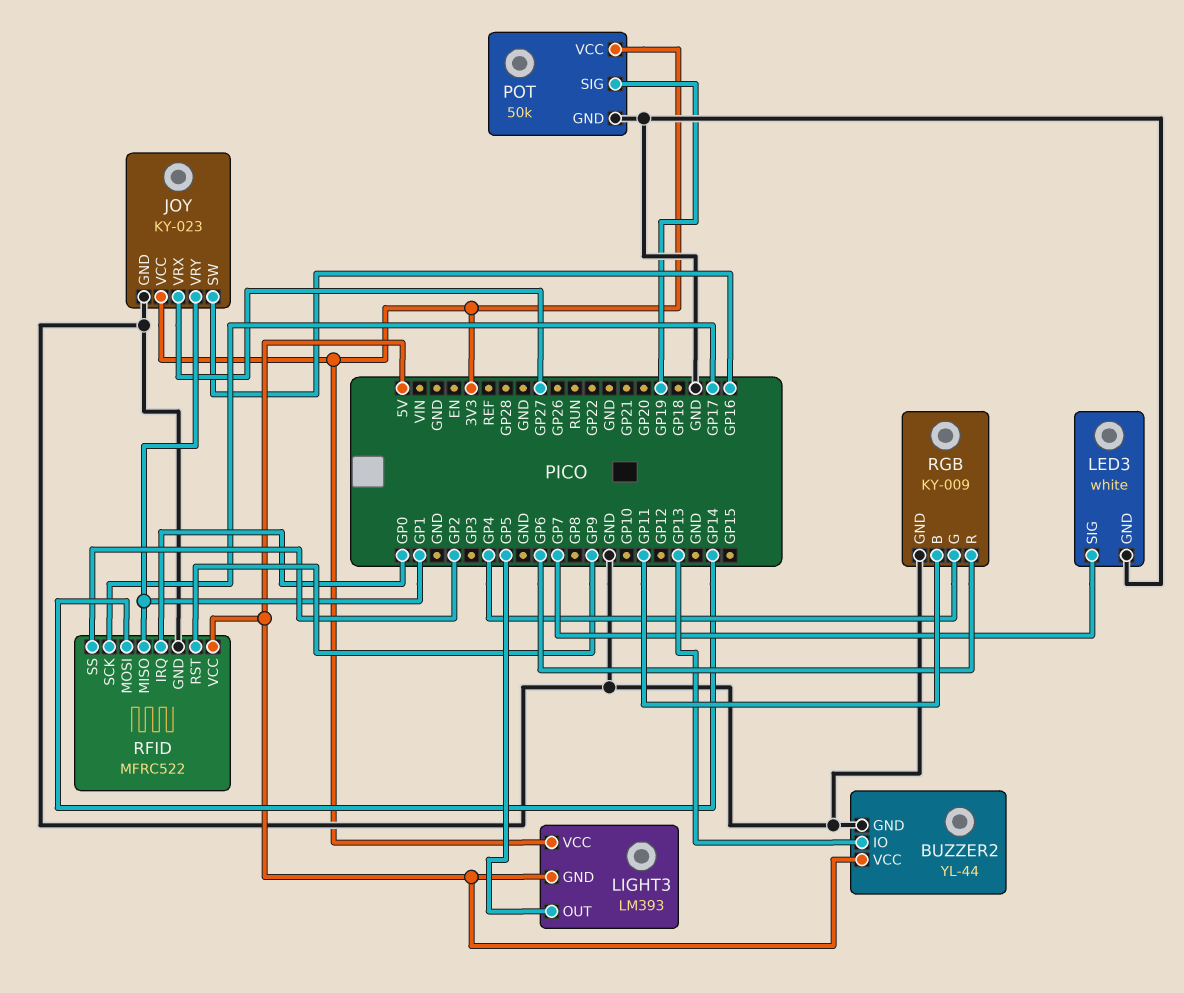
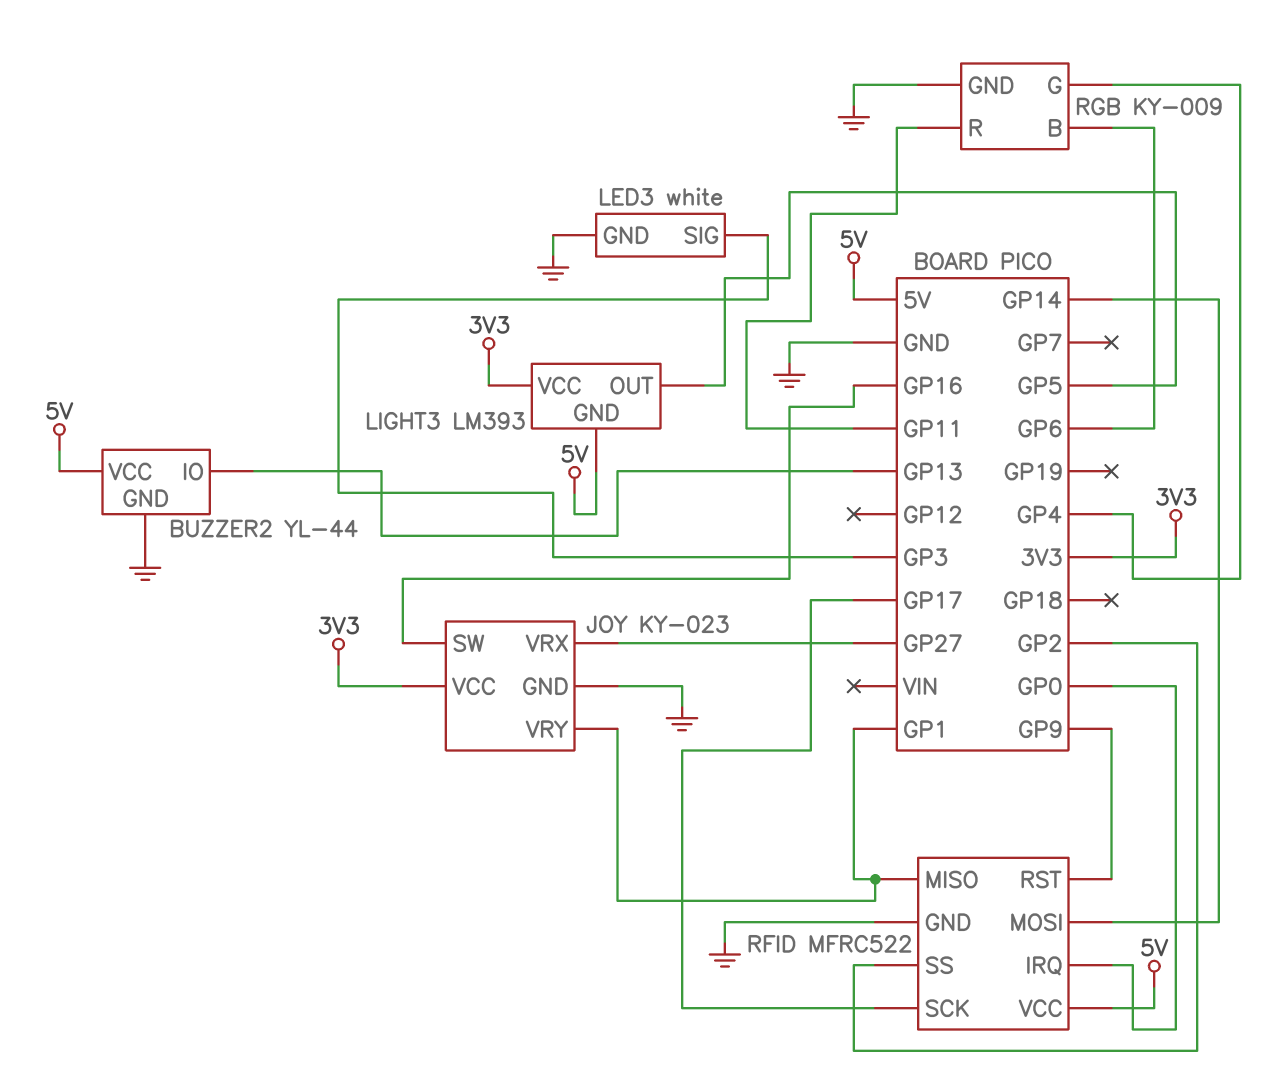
LED3 pin SIG: GP7 -> GP3
POT: 50k -> none
POT pin GND: GND -> none
POT pin SIG: GP19 -> none
POT pin VCC: 3V3 -> none
RGB pin B: GP11 -> GP6
RGB pin R: GP6 -> GP11

